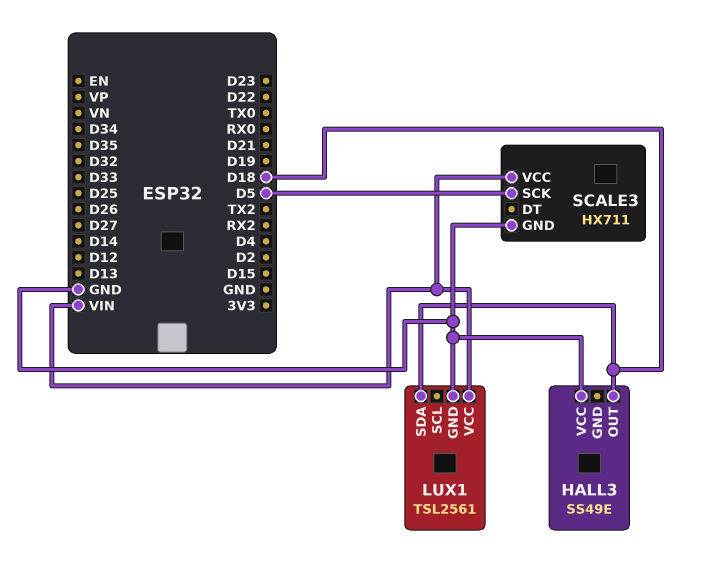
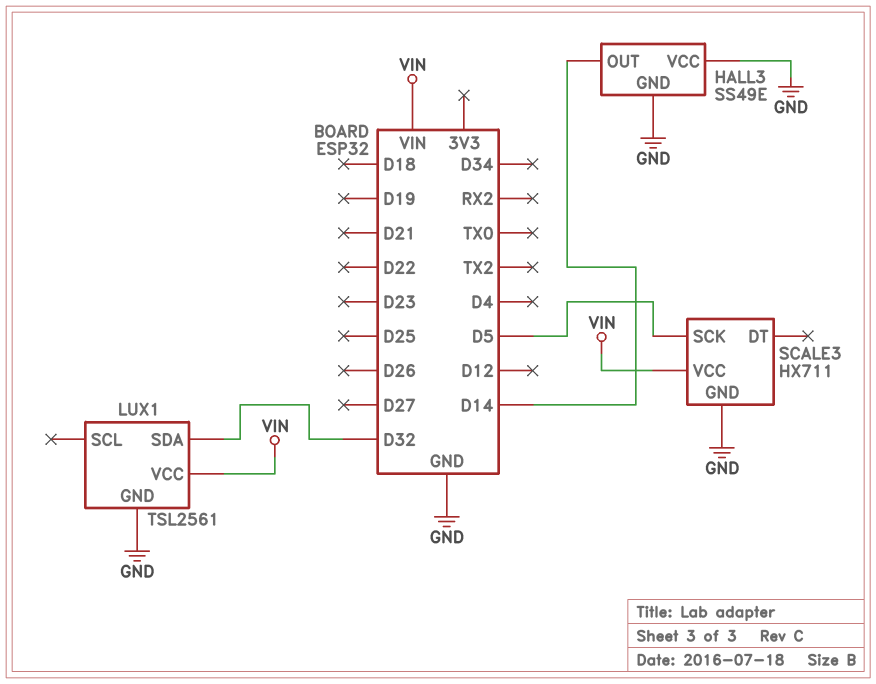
HALL3 pin GND: none -> GND
HALL3 pin OUT: D18 -> D14
LUX1 pin SDA: D18 -> D32

